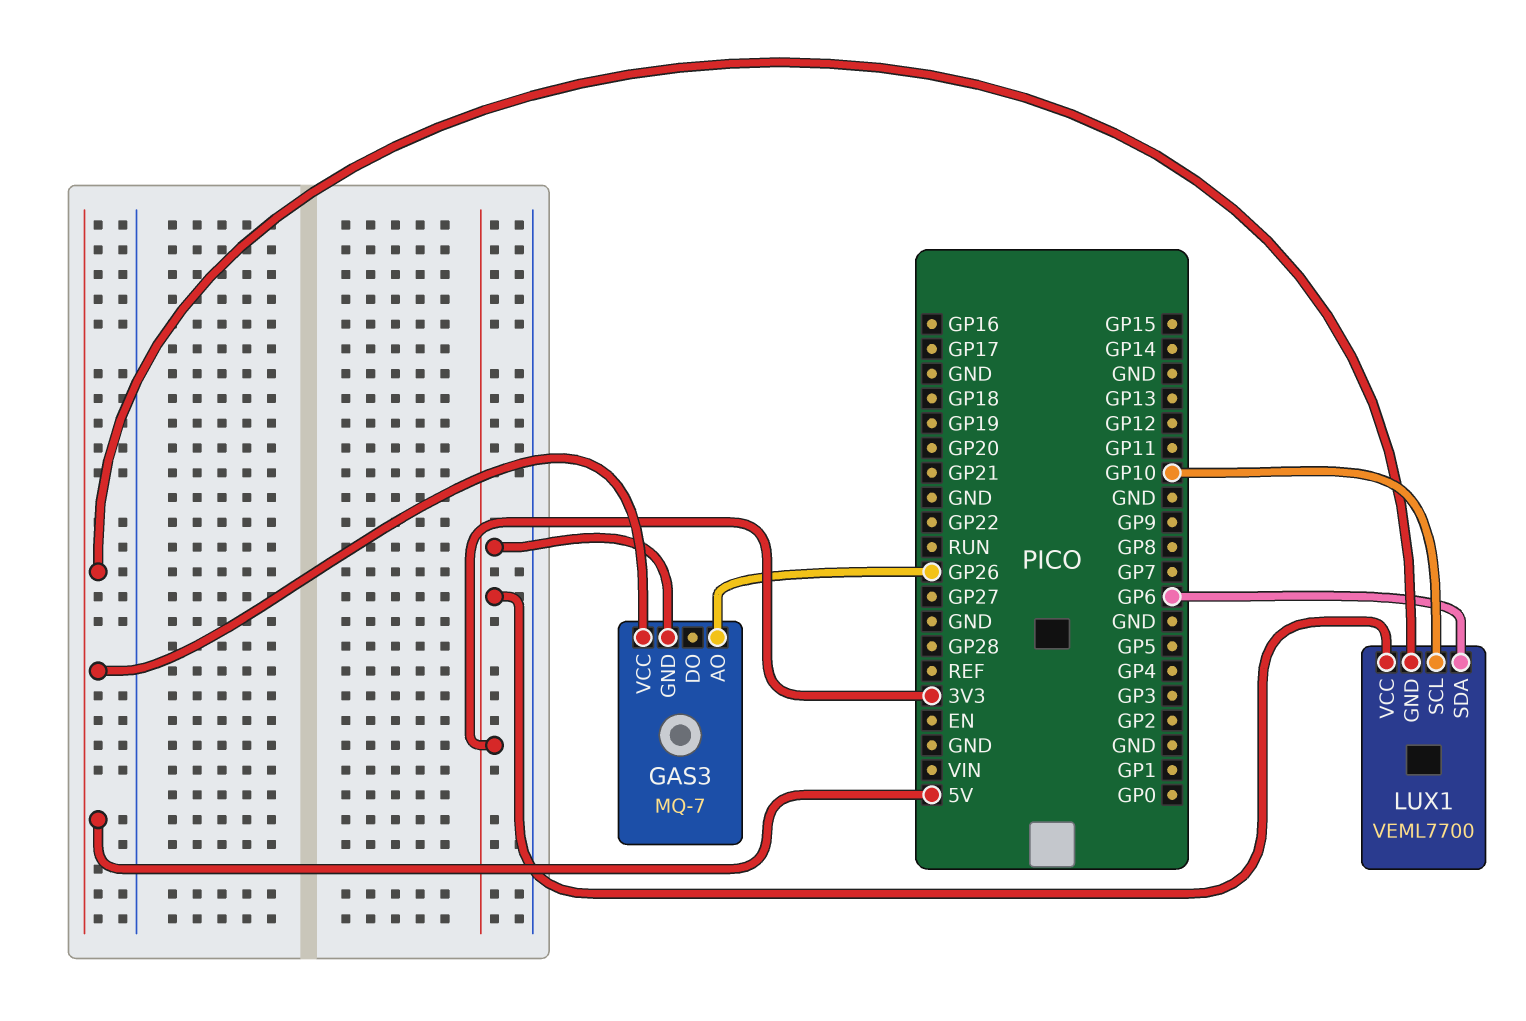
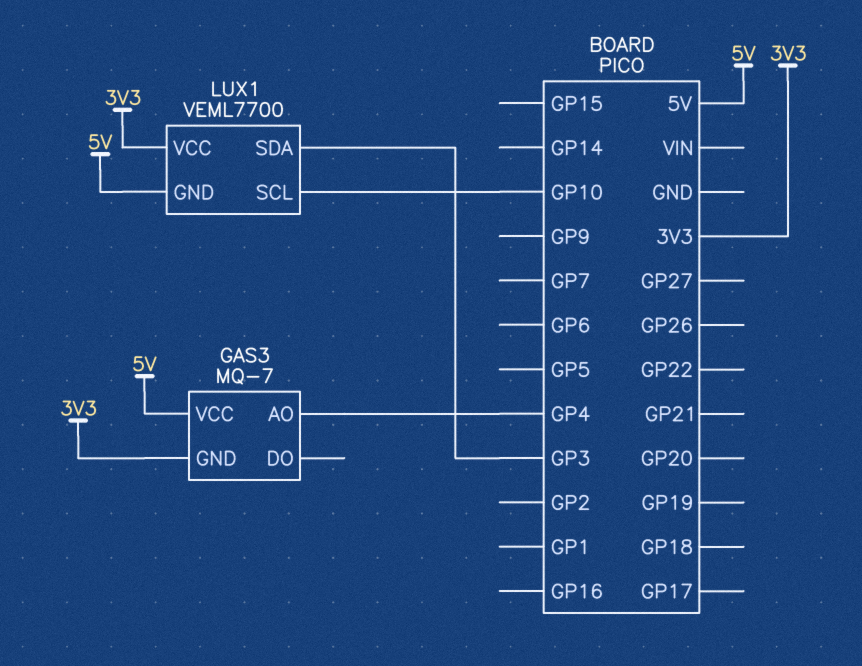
GAS3 pin AO: GP26 -> GP4
LUX1 pin SDA: GP6 -> GP3

